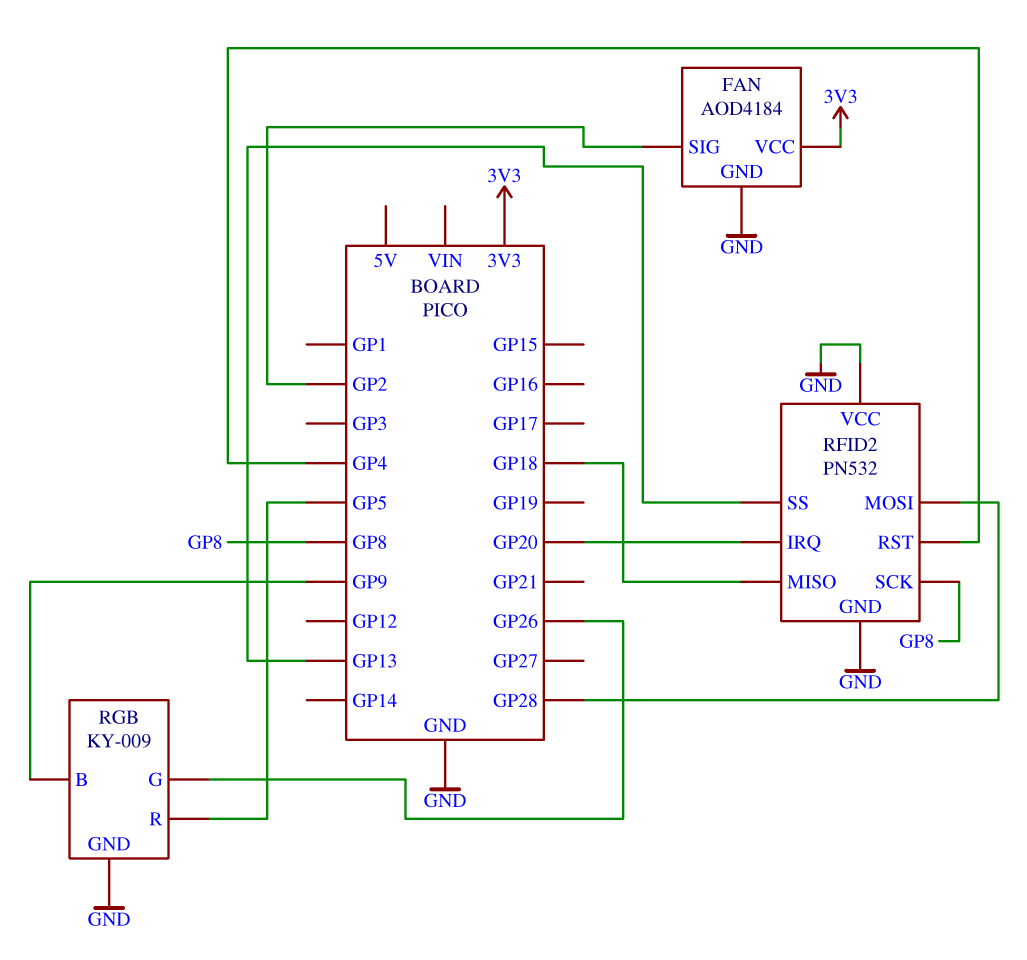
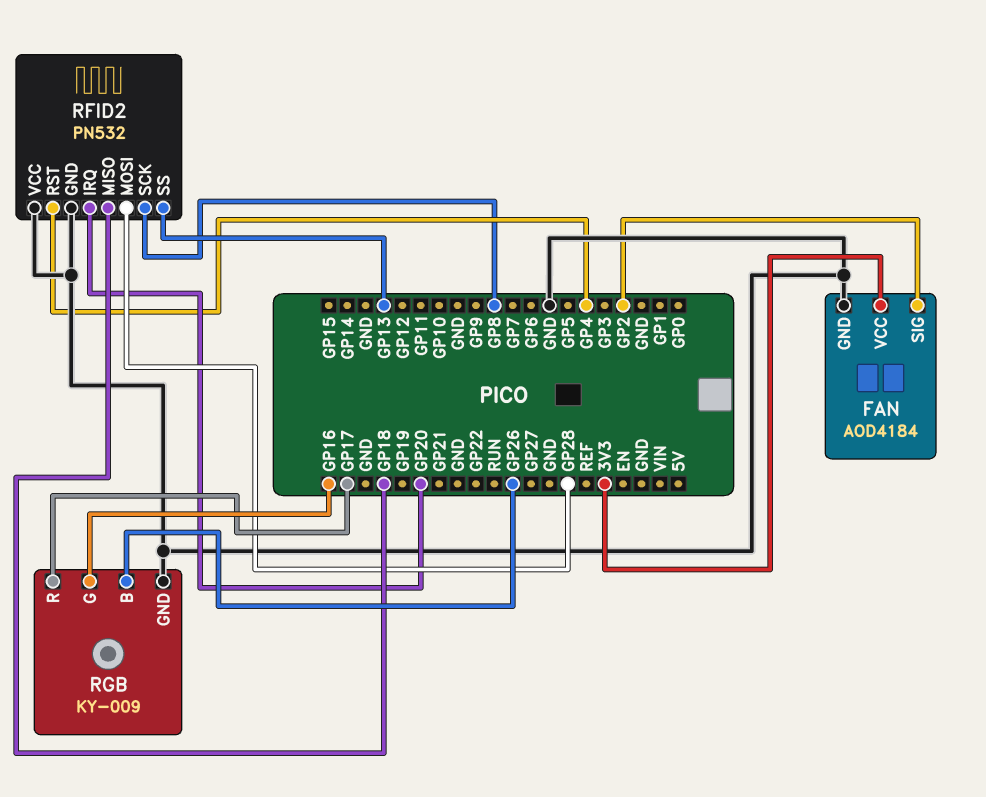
RGB pin B: GP9 -> GP26
RGB pin G: GP26 -> GP16
RGB pin R: GP5 -> GP17

